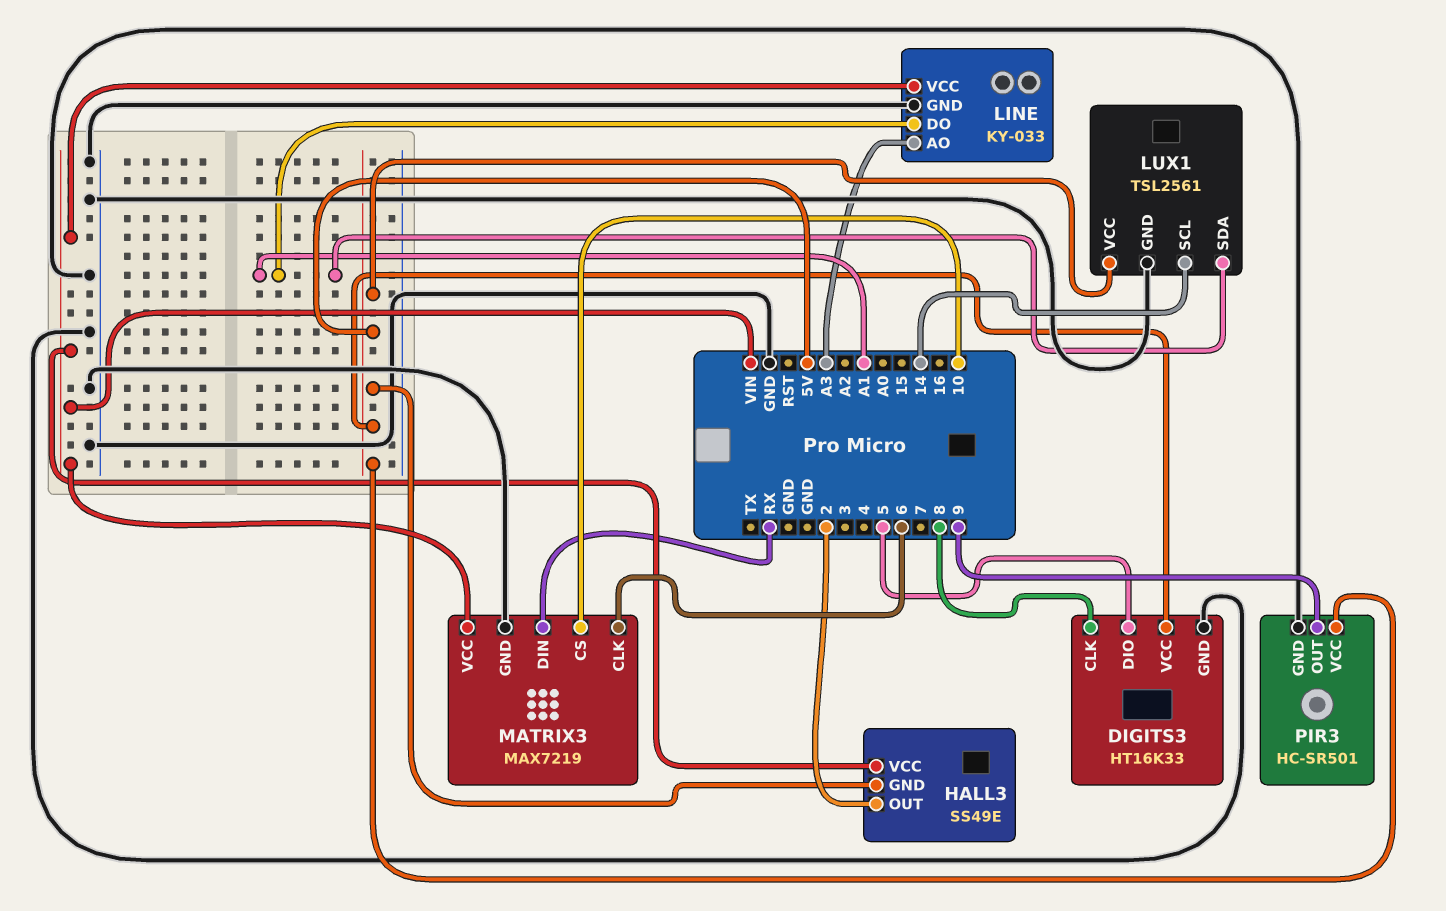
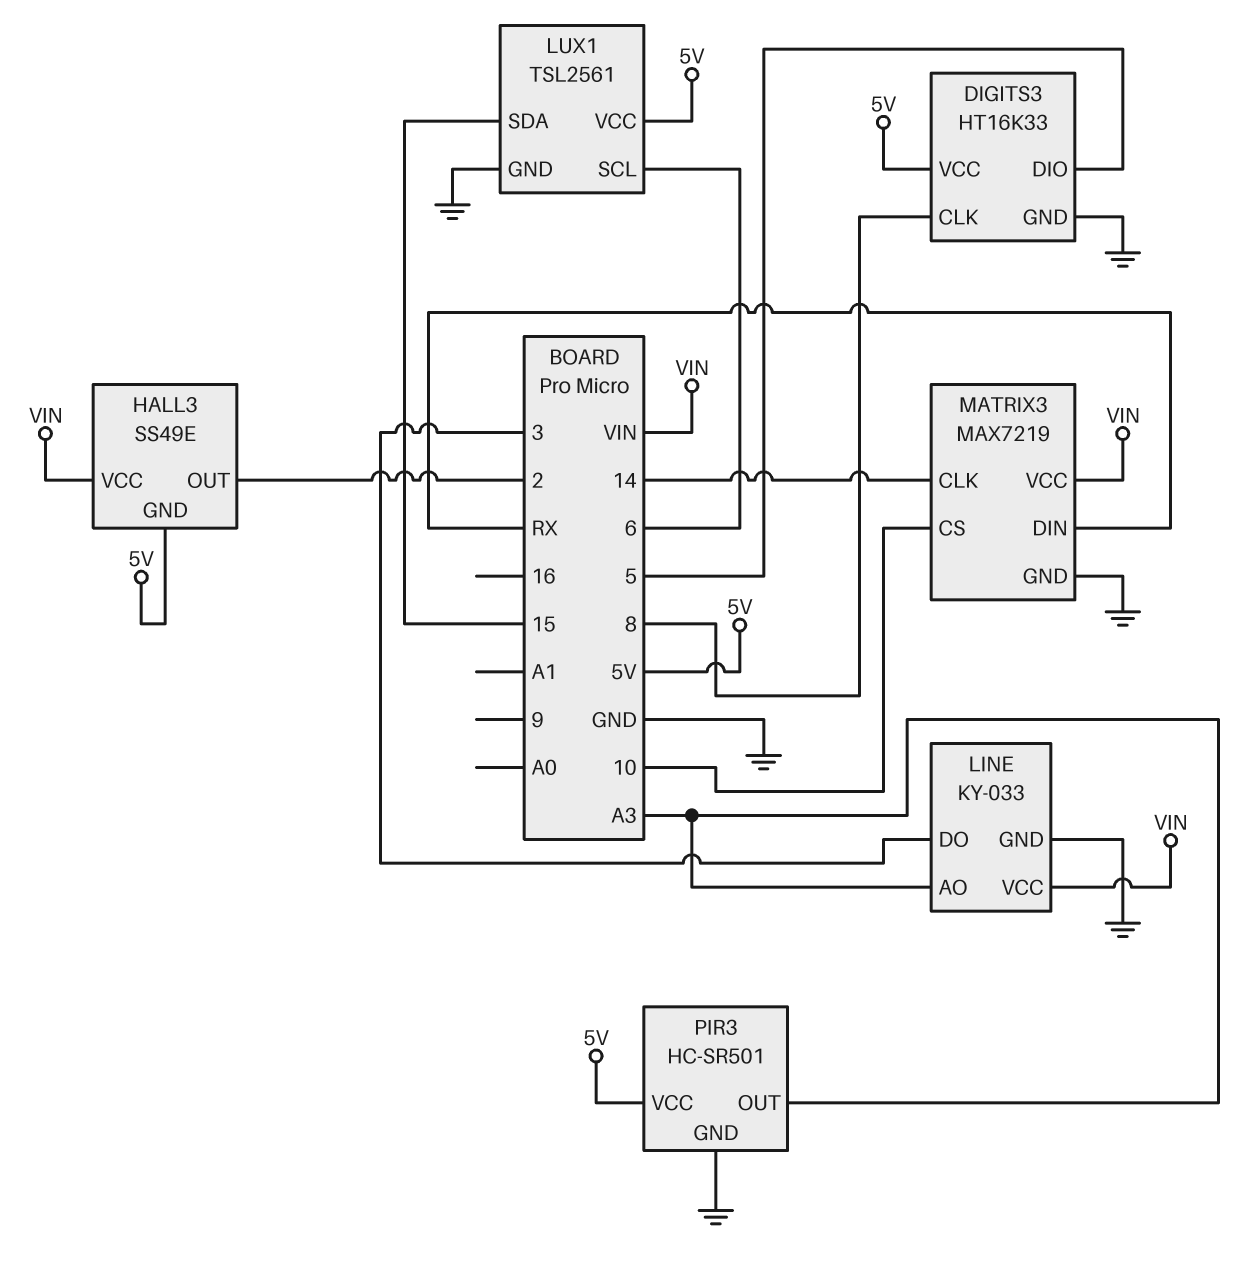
LINE pin DO: A1 -> 3
LUX1 pin SCL: 14 -> 6
LUX1 pin SDA: A1 -> 15
MATRIX3 pin CLK: 6 -> 14
PIR3 pin OUT: 9 -> A3

